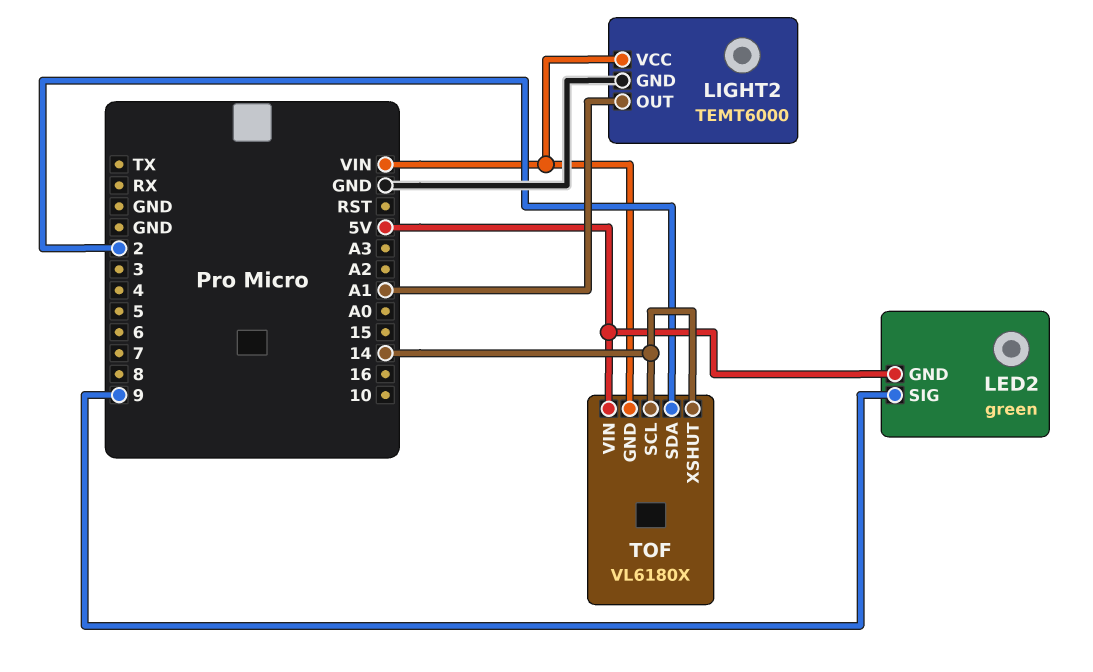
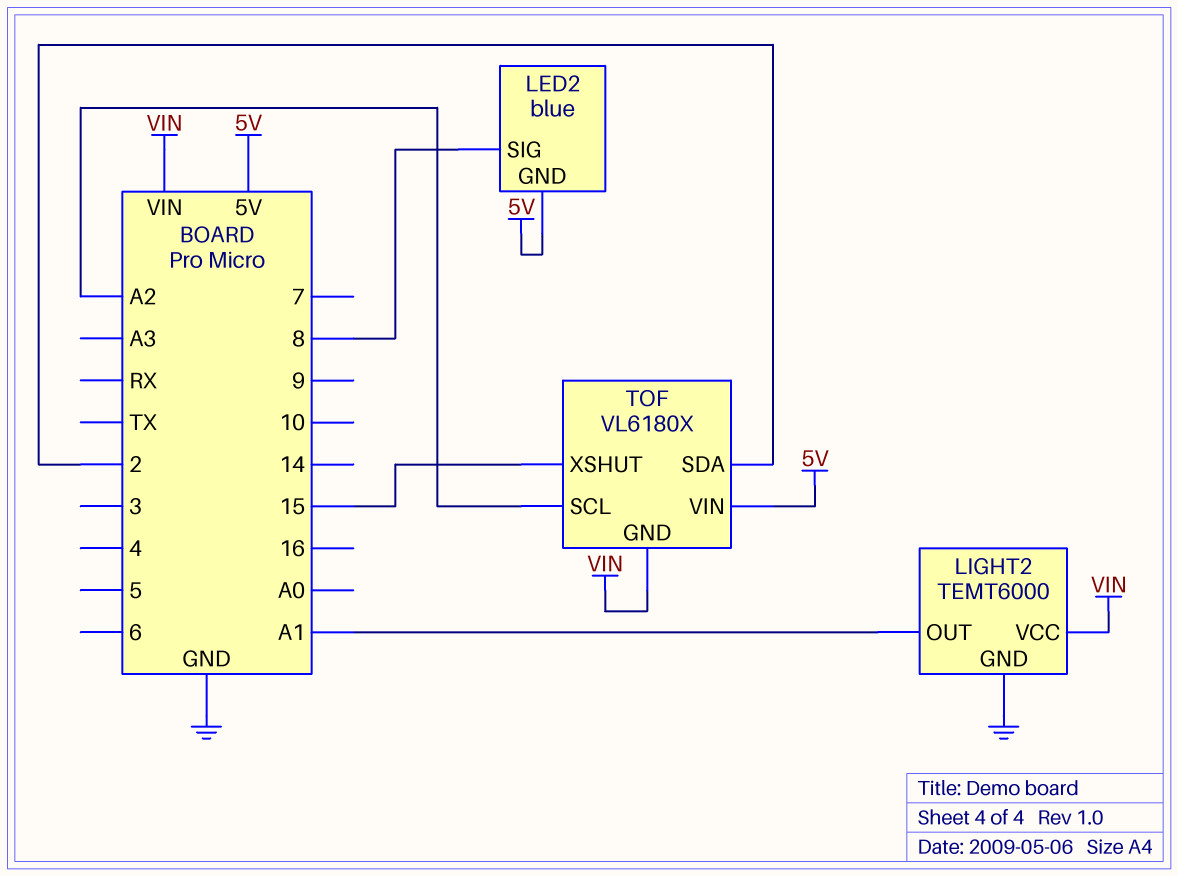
LED2: green -> blue
LED2 pin SIG: 9 -> 8
TOF pin SCL: 14 -> A2
TOF pin XSHUT: 14 -> 15

